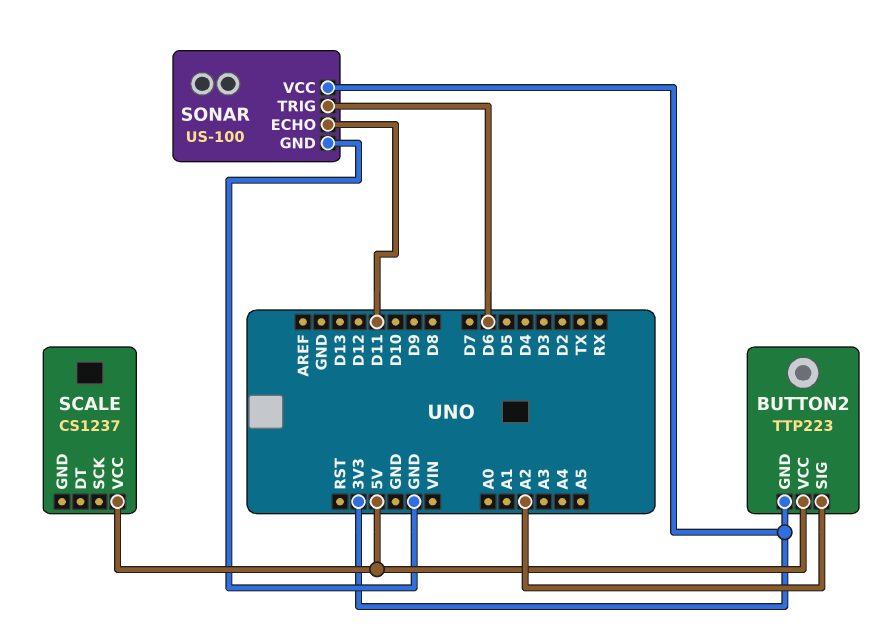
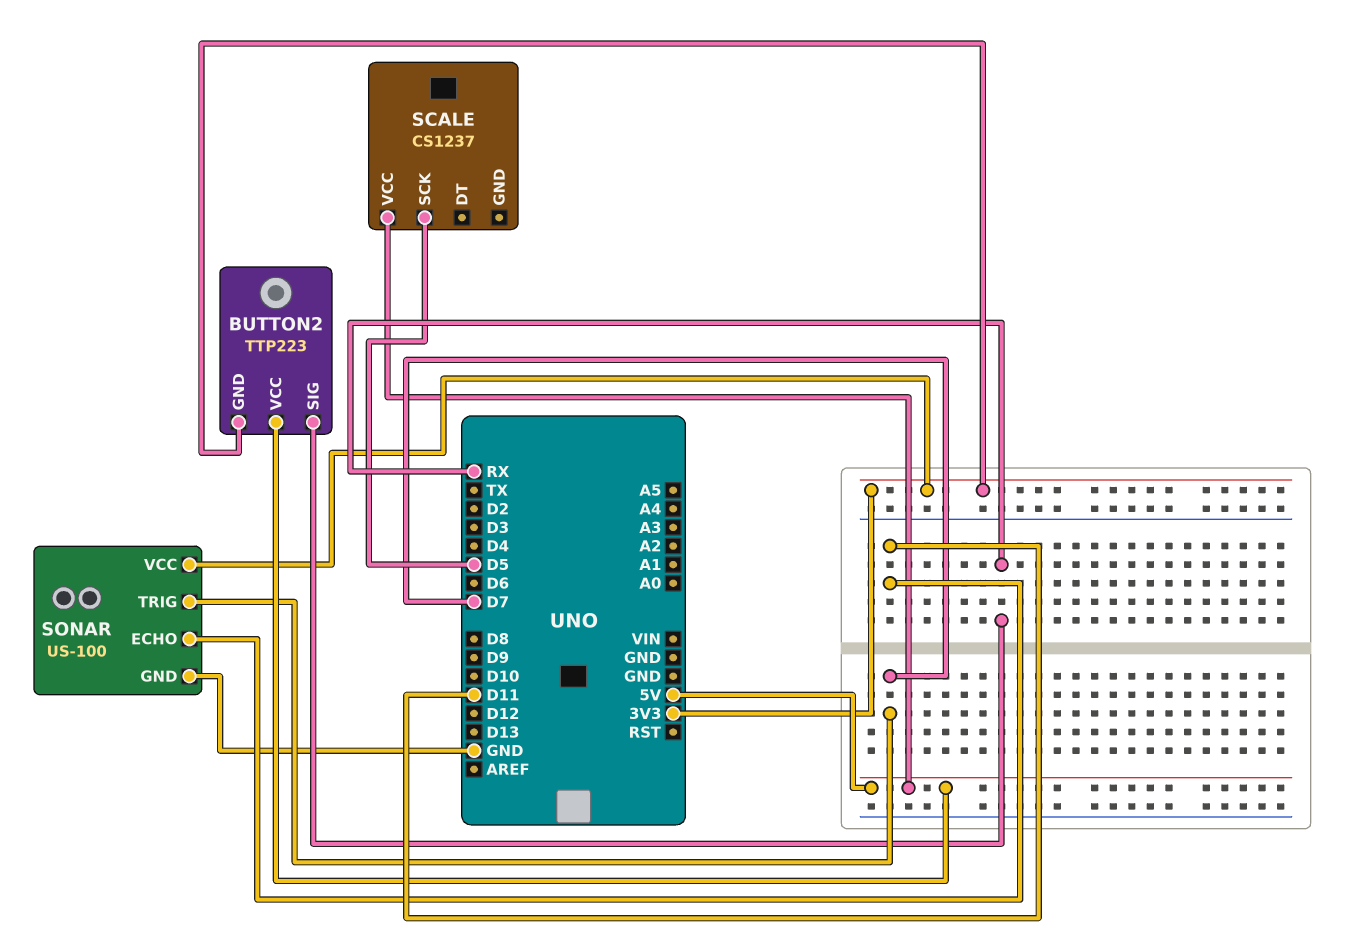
BUTTON2 pin SIG: A2 -> RX
SCALE pin SCK: none -> D5
SONAR pin TRIG: D6 -> D7

